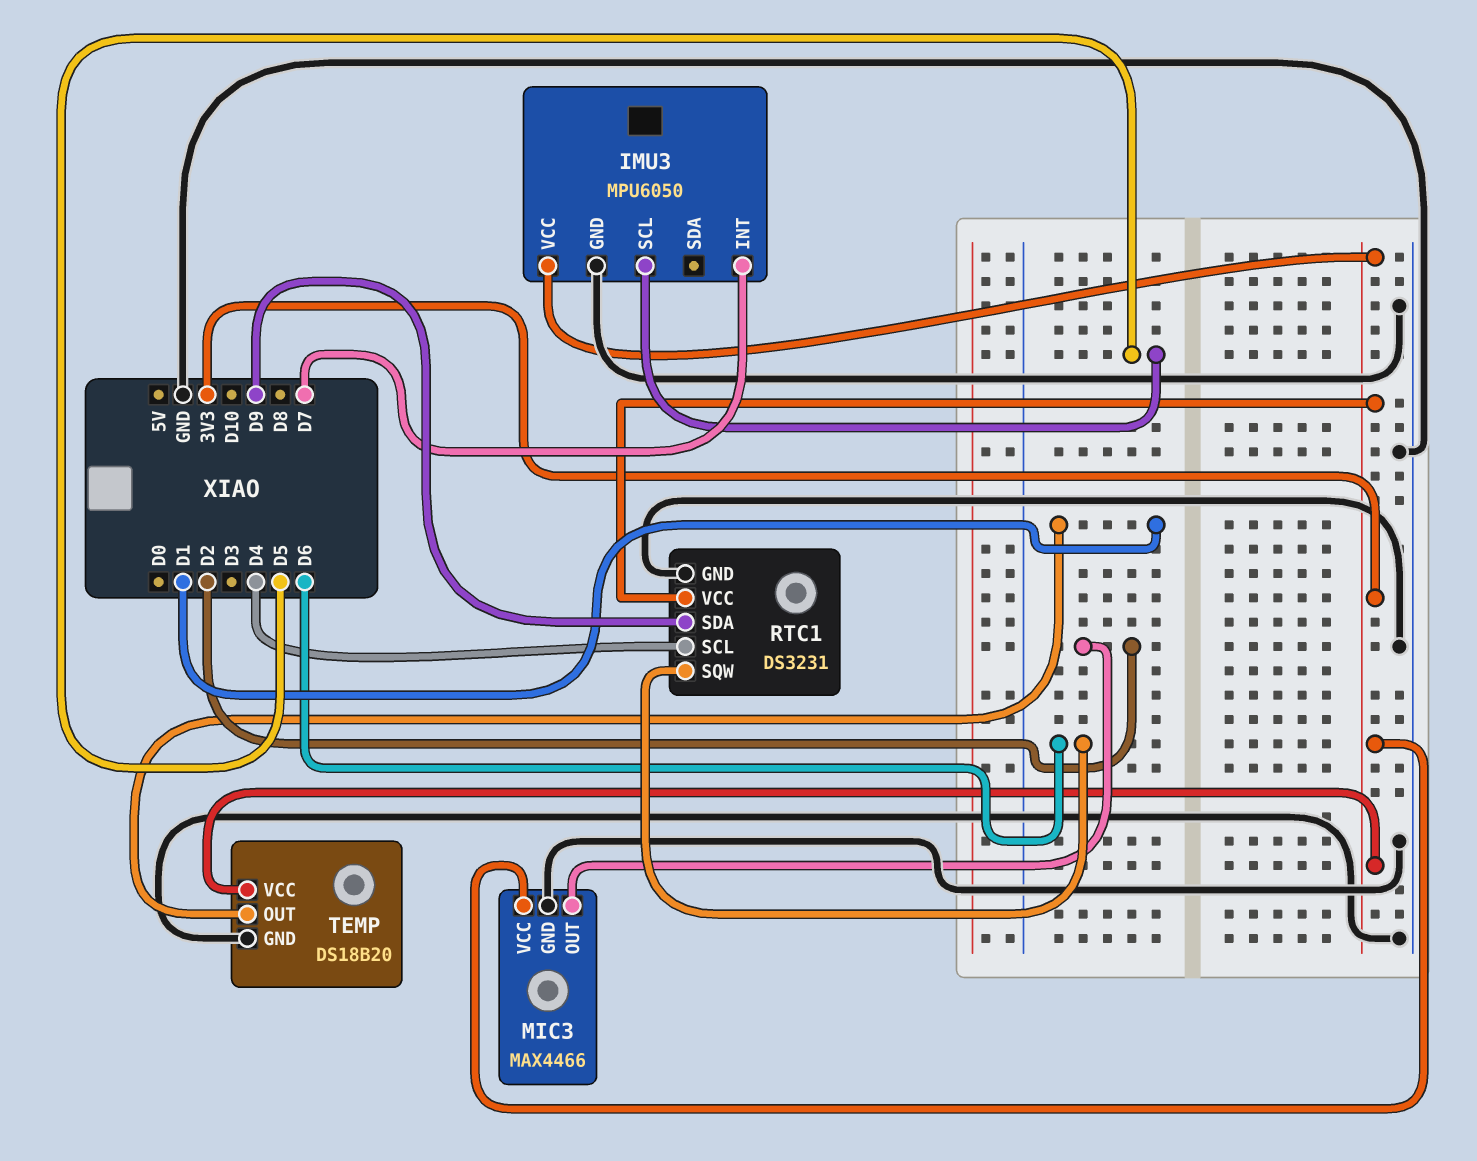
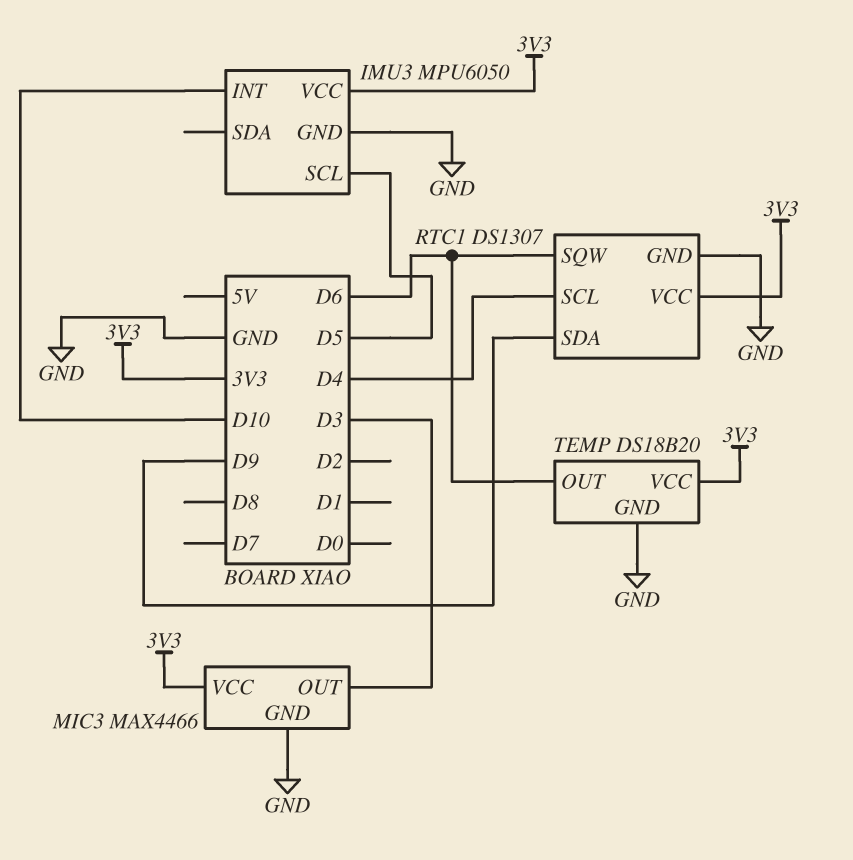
IMU3 pin INT: D7 -> D10
MIC3 pin OUT: D2 -> D3
RTC1: DS3231 -> DS1307
TEMP pin OUT: D1 -> D6

